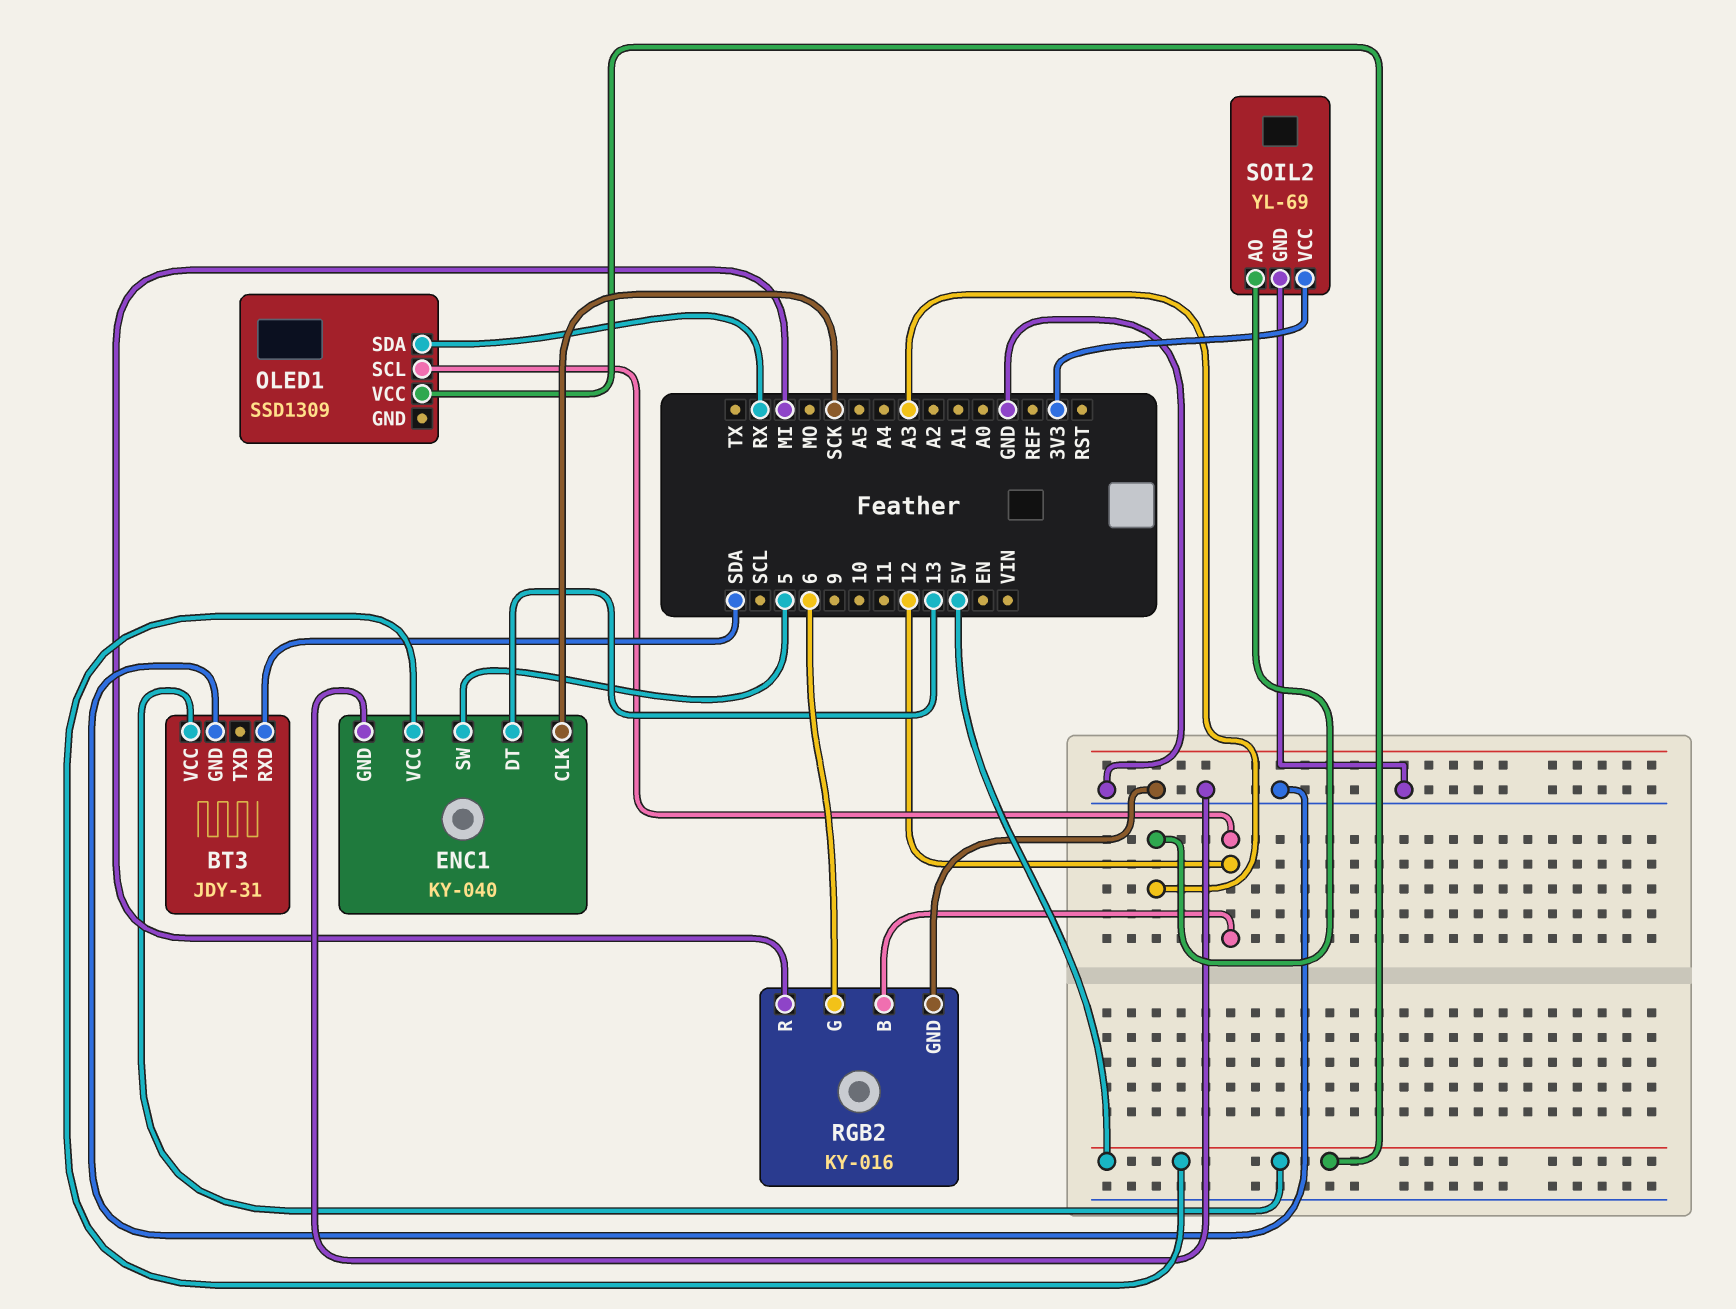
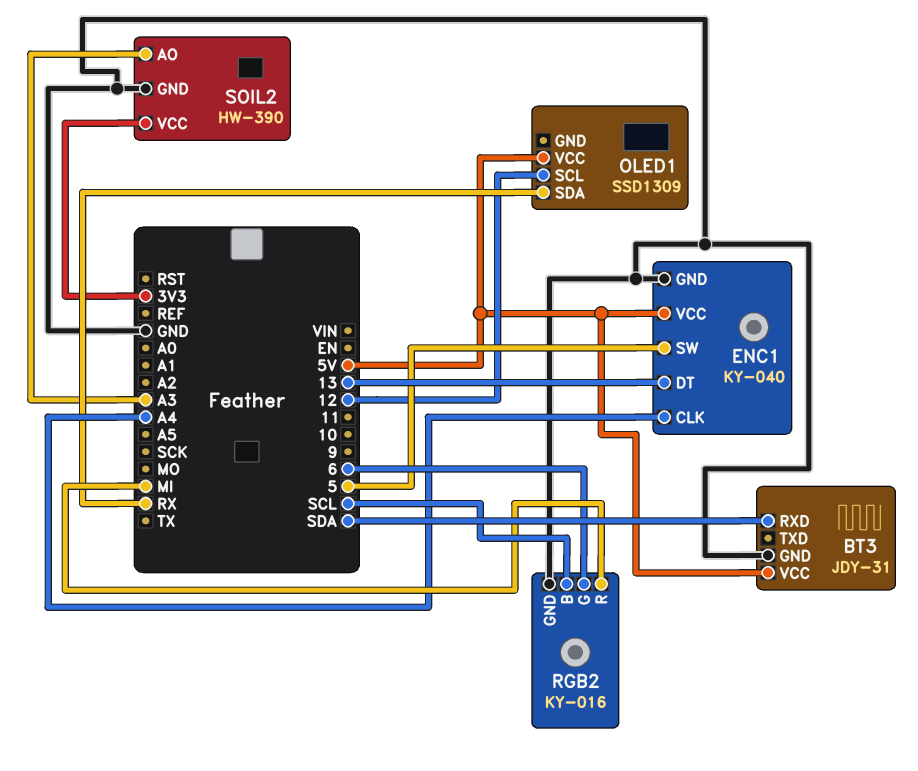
ENC1 pin CLK: SCK -> A4
RGB2 pin B: 12 -> SCL
SOIL2: YL-69 -> HW-390

